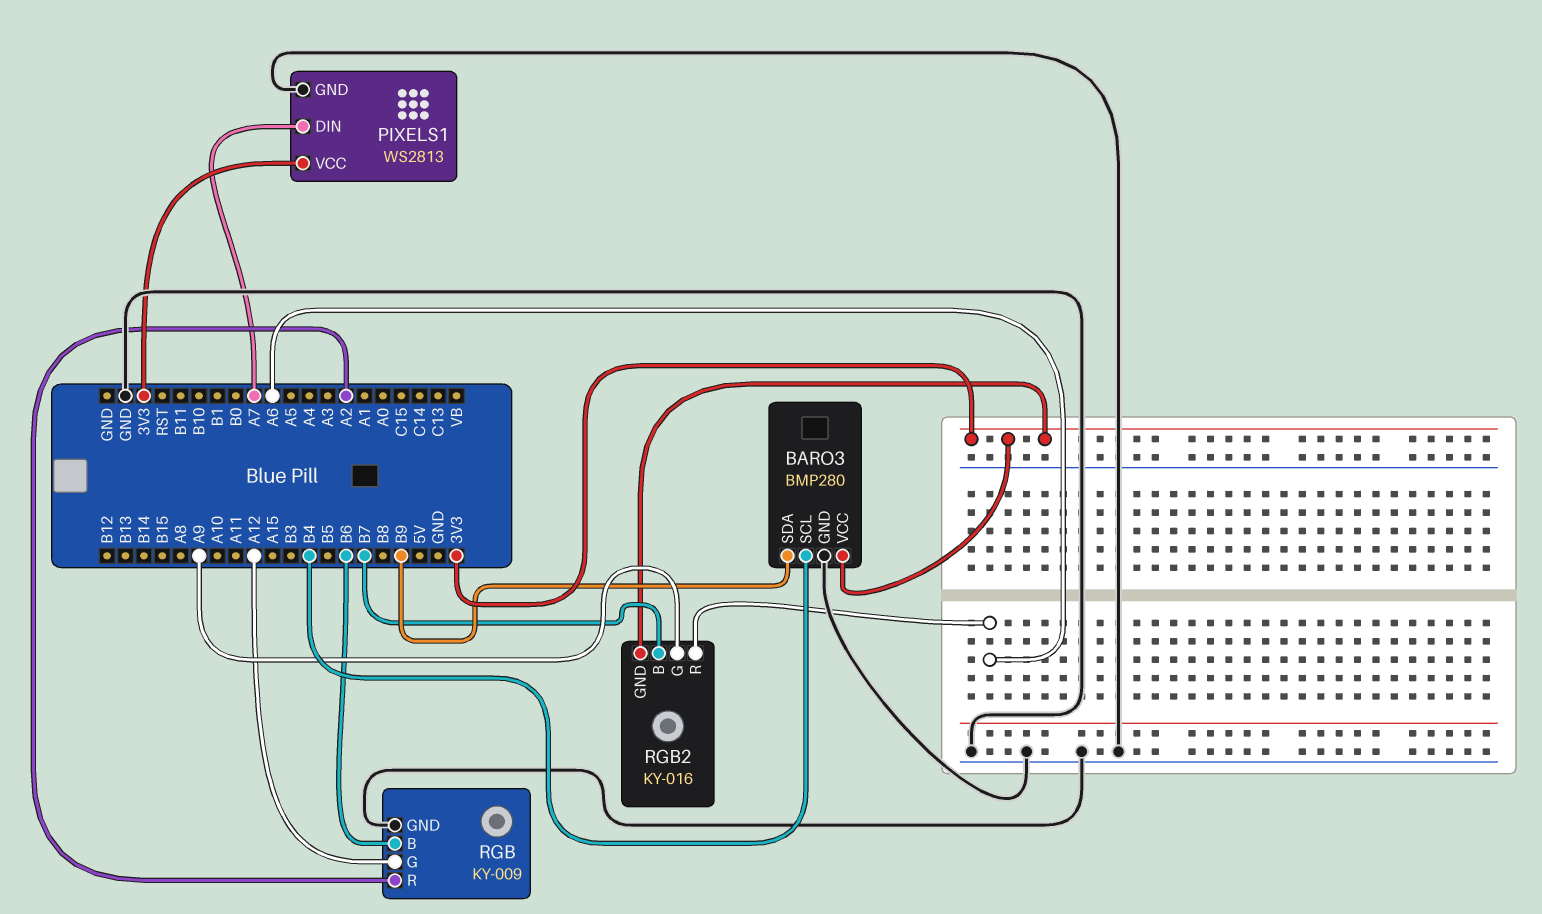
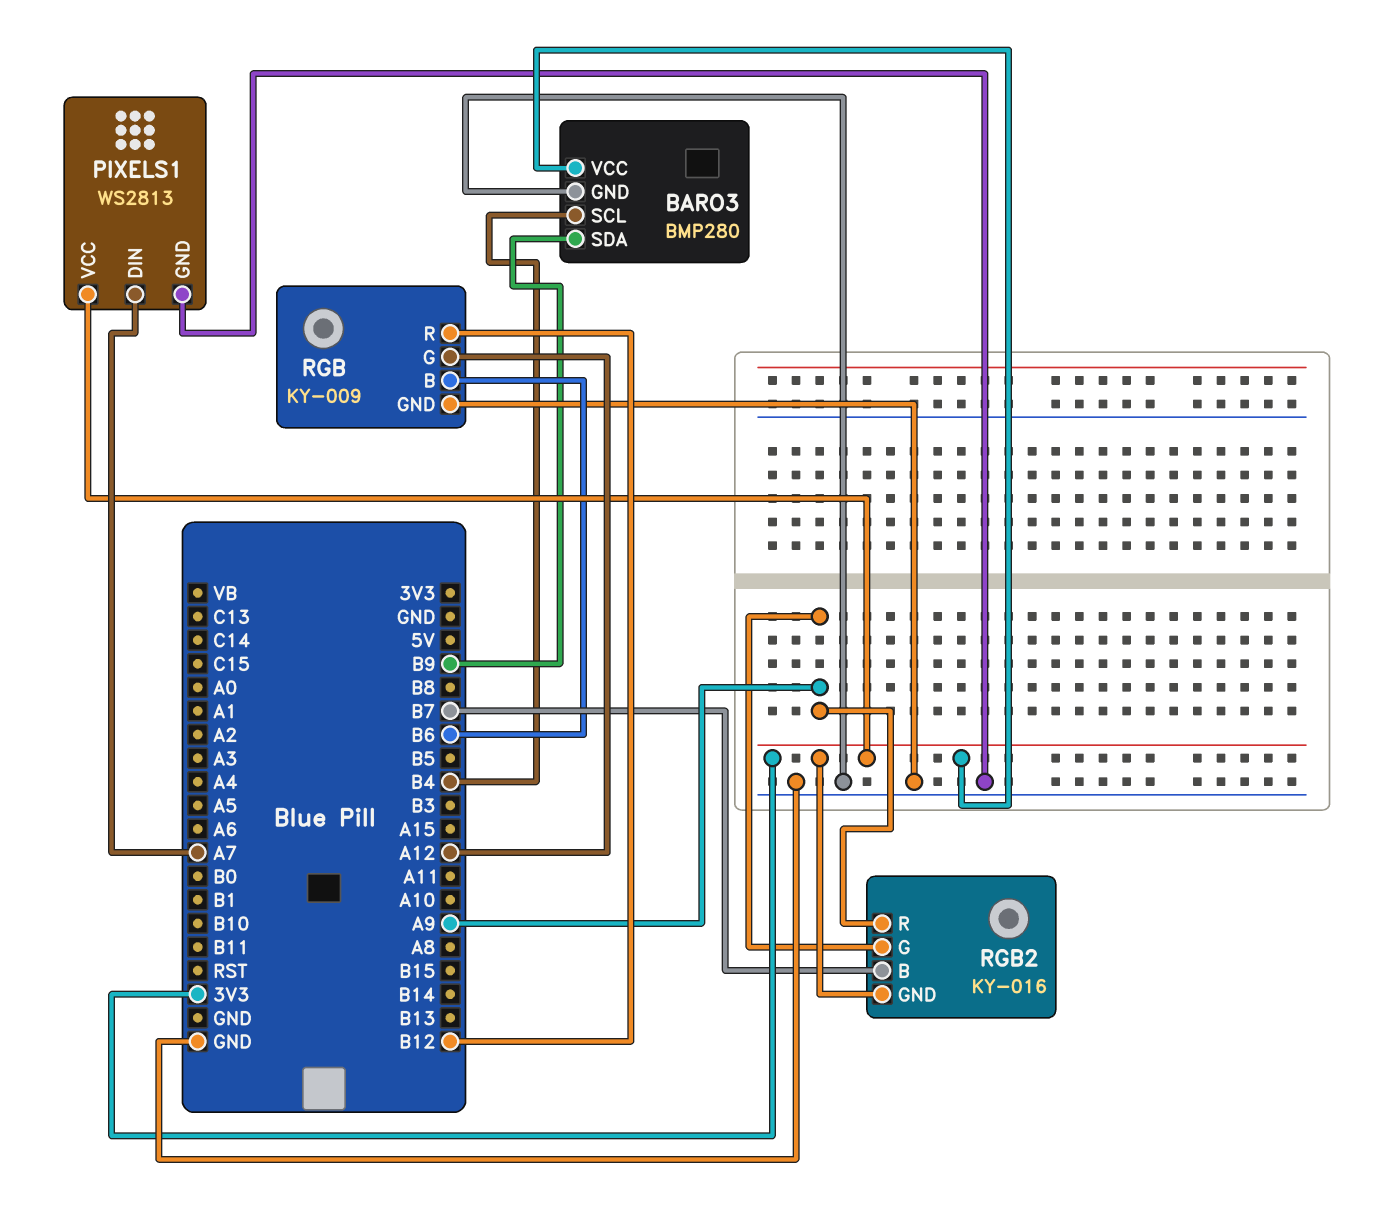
RGB pin R: A2 -> B12
RGB2 pin R: A6 -> A9

